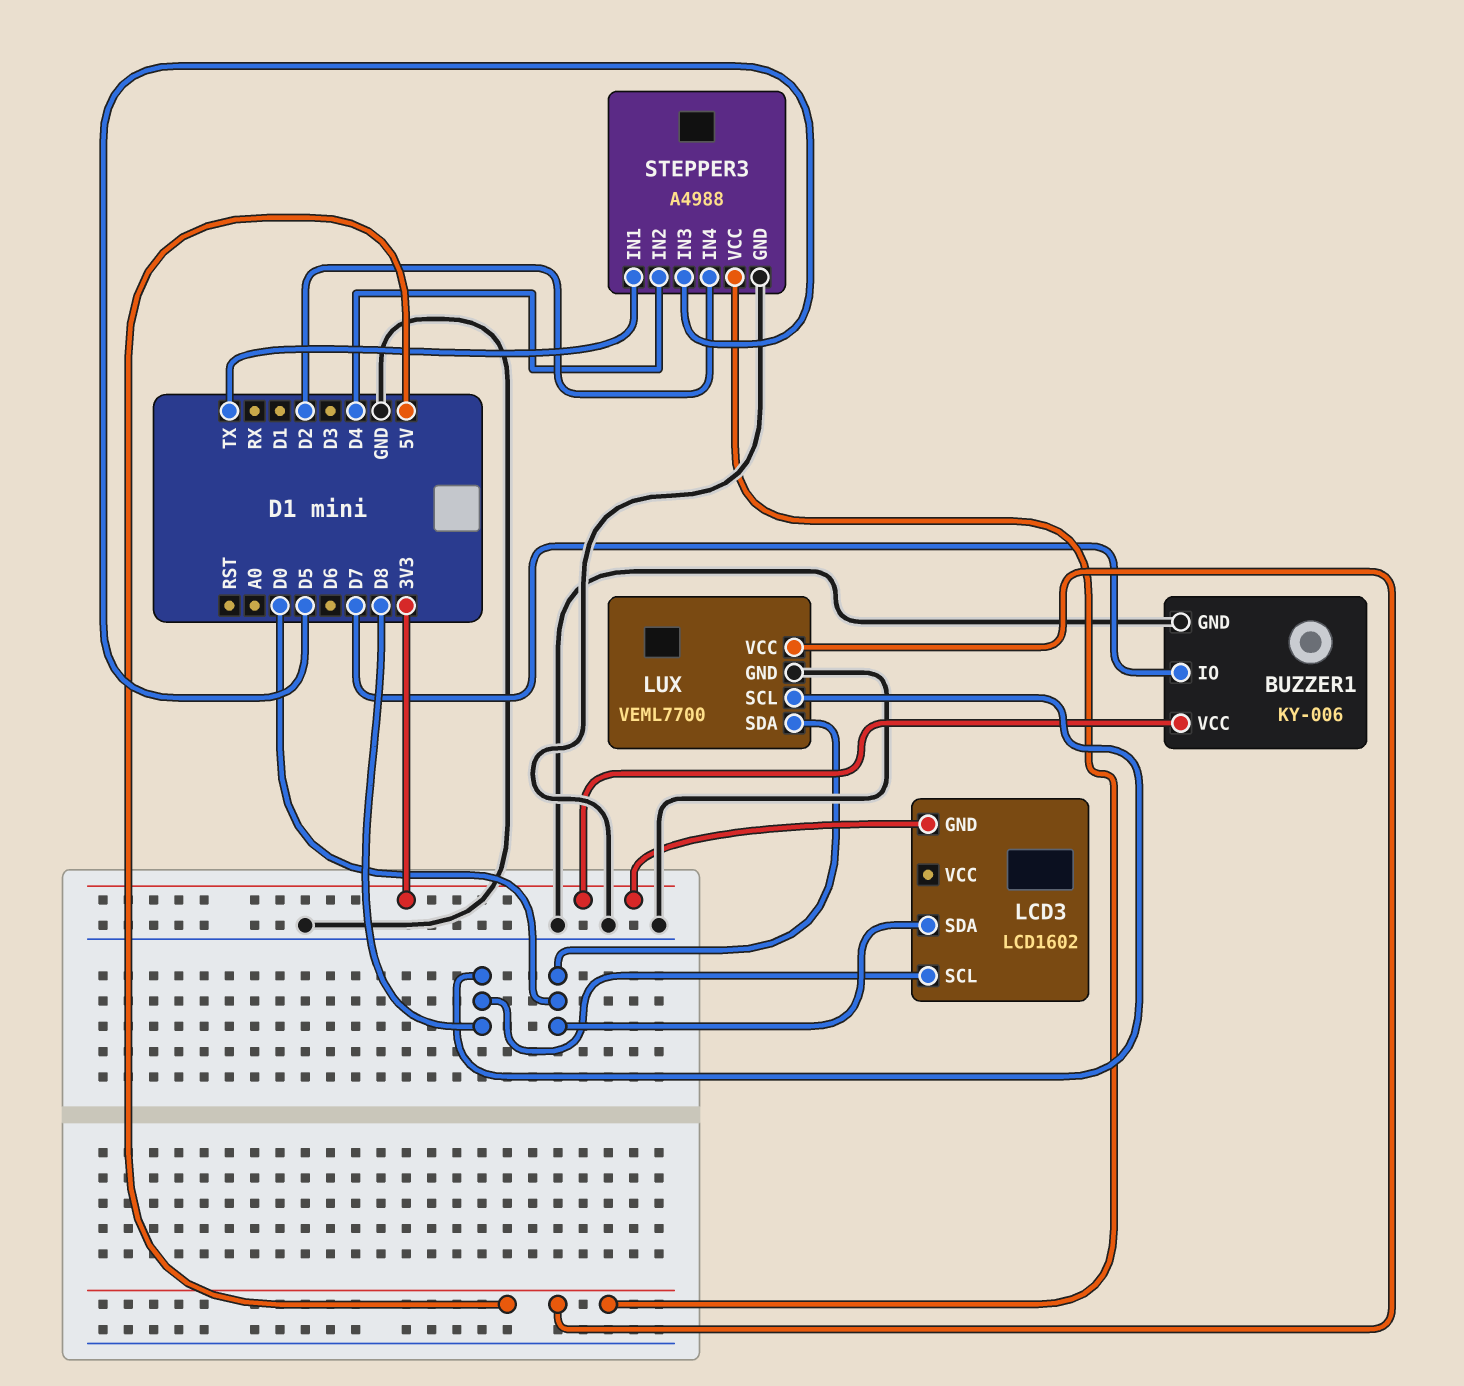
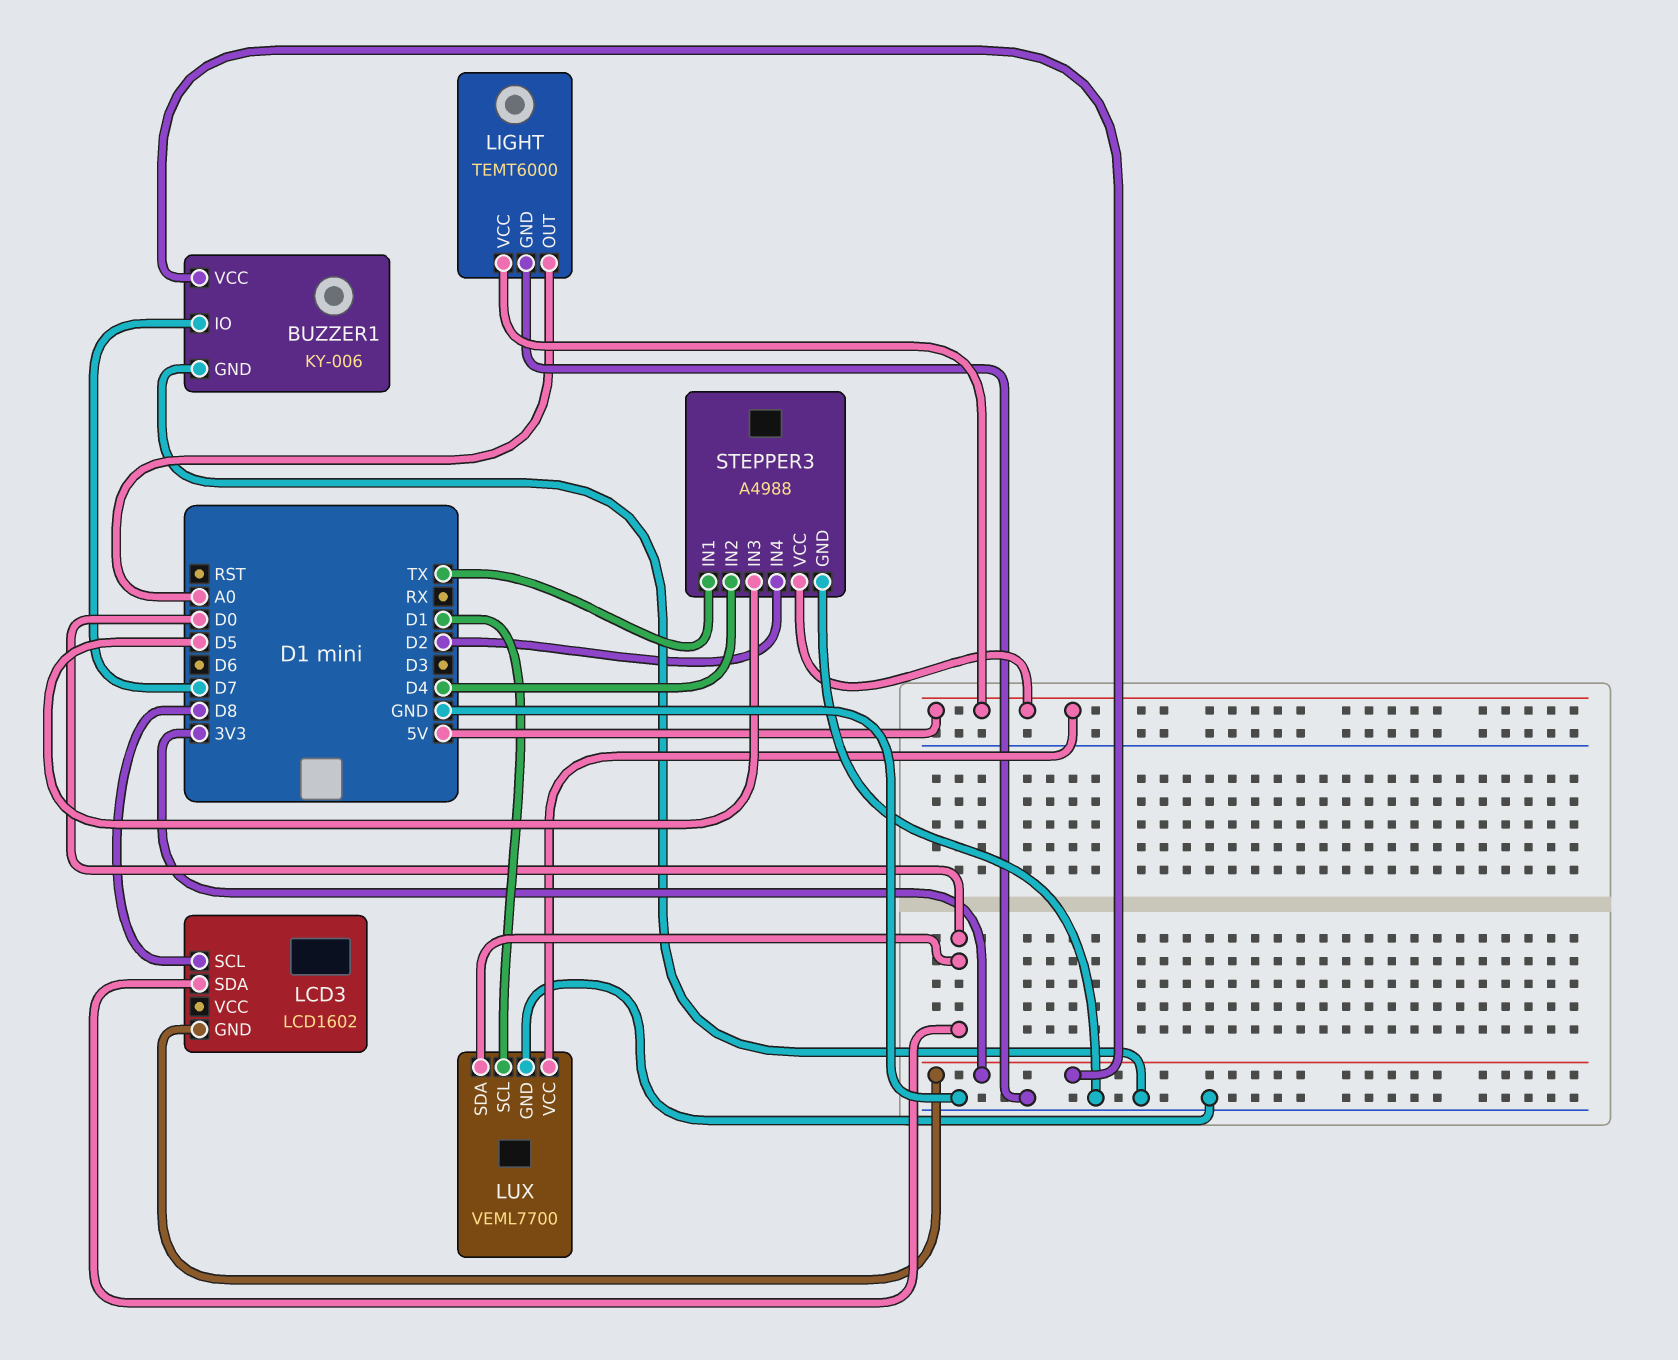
LIGHT: none -> TEMT6000
LIGHT pin GND: none -> GND
LIGHT pin OUT: none -> A0
LIGHT pin VCC: none -> 5V
LUX pin SCL: D8 -> D1

